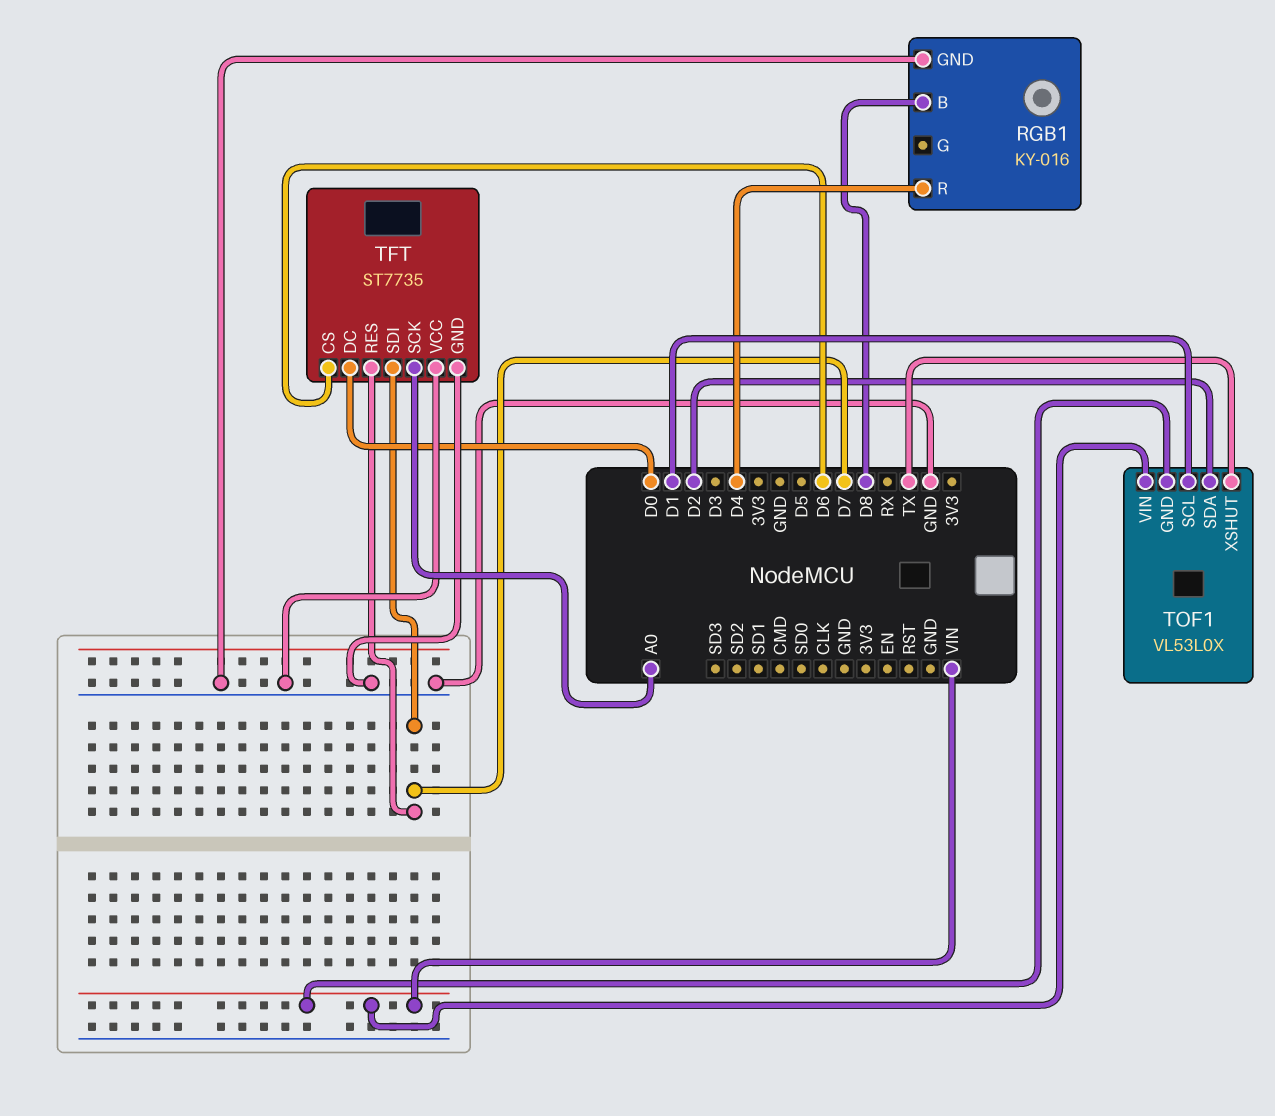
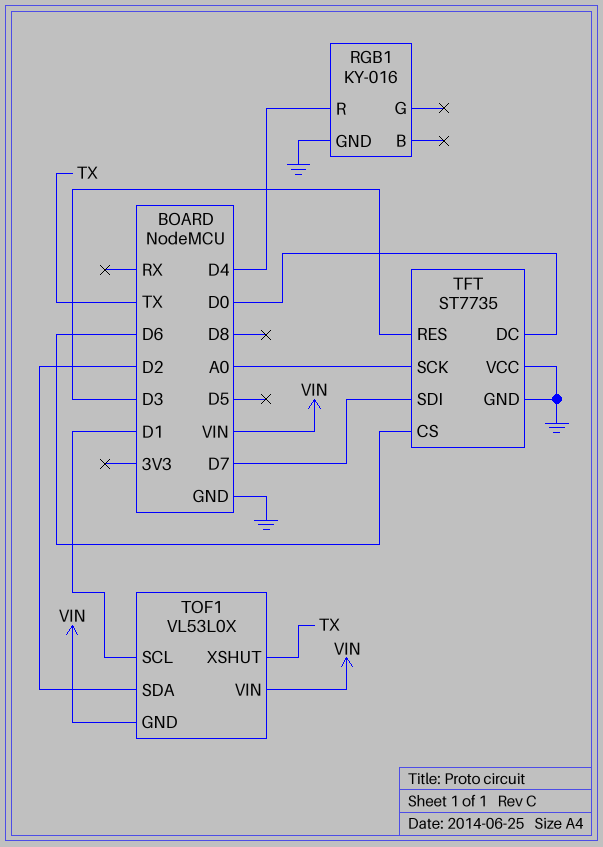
RGB1 pin B: D8 -> none
TFT pin RES: D7 -> D3

